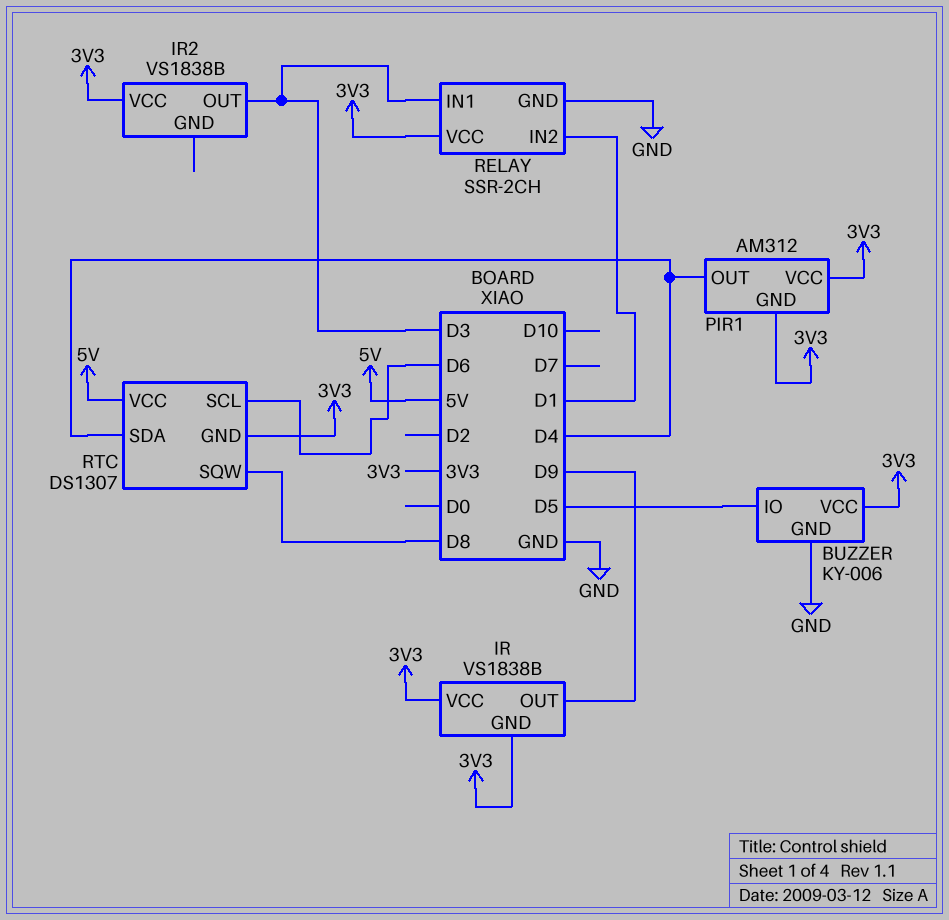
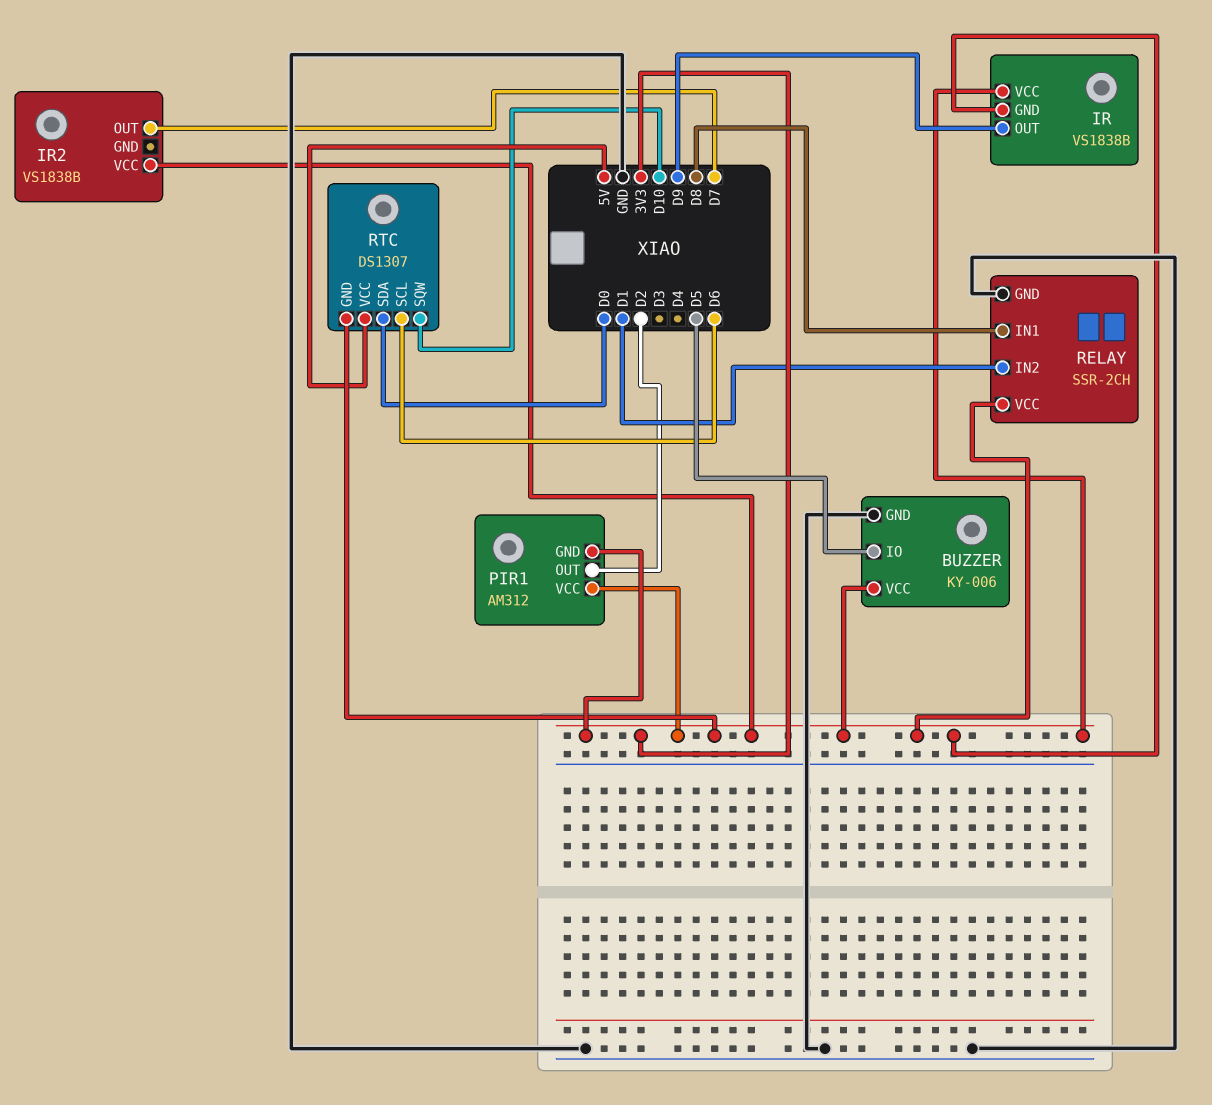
IR2 pin OUT: D3 -> D7
PIR1 pin OUT: D4 -> D2
RELAY pin IN1: D3 -> D8
RTC pin SDA: D4 -> D0
RTC pin SQW: D8 -> D10

